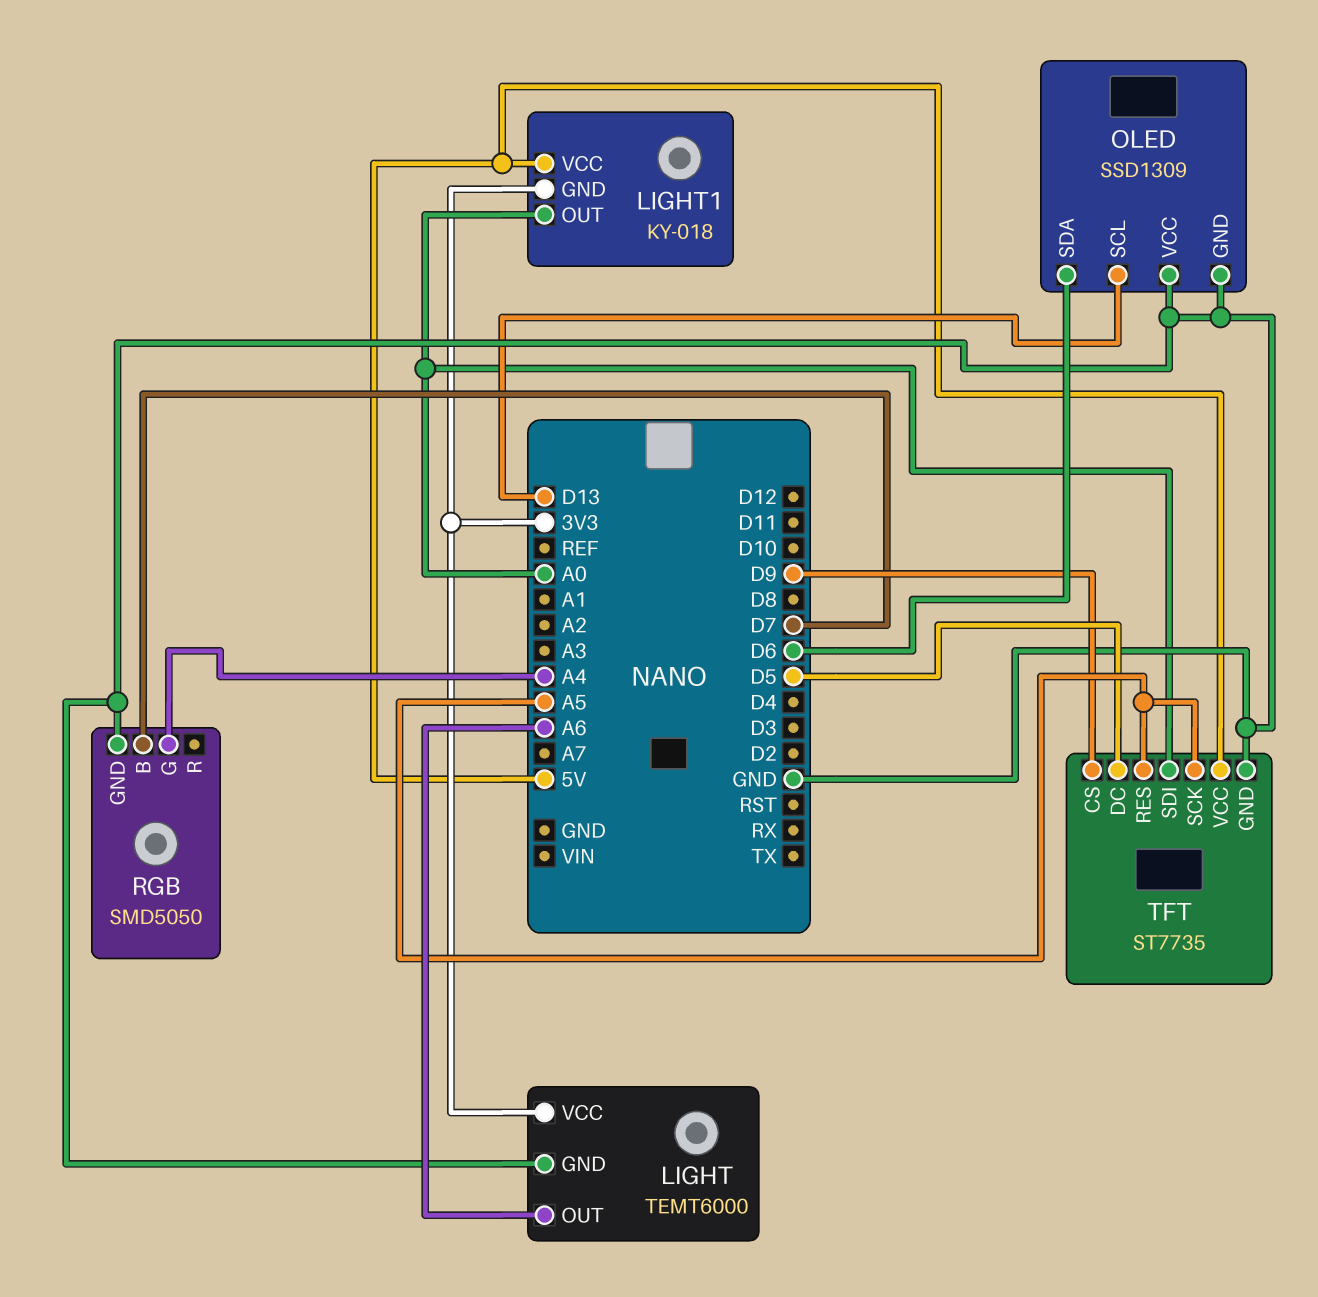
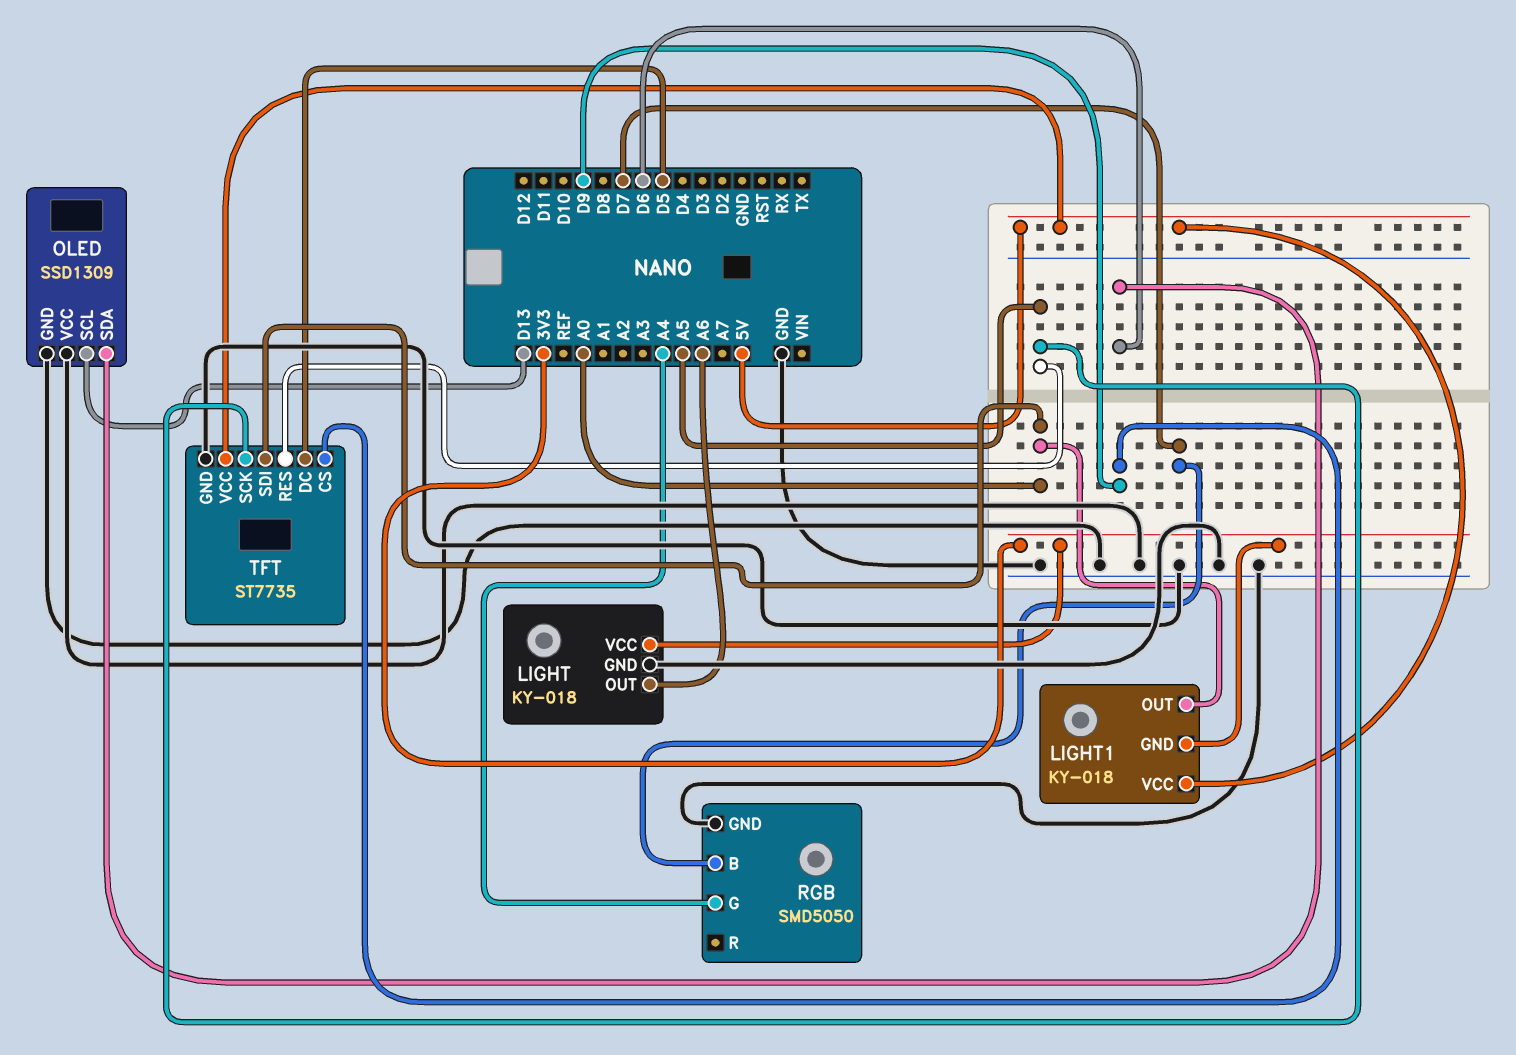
LIGHT: TEMT6000 -> KY-018

